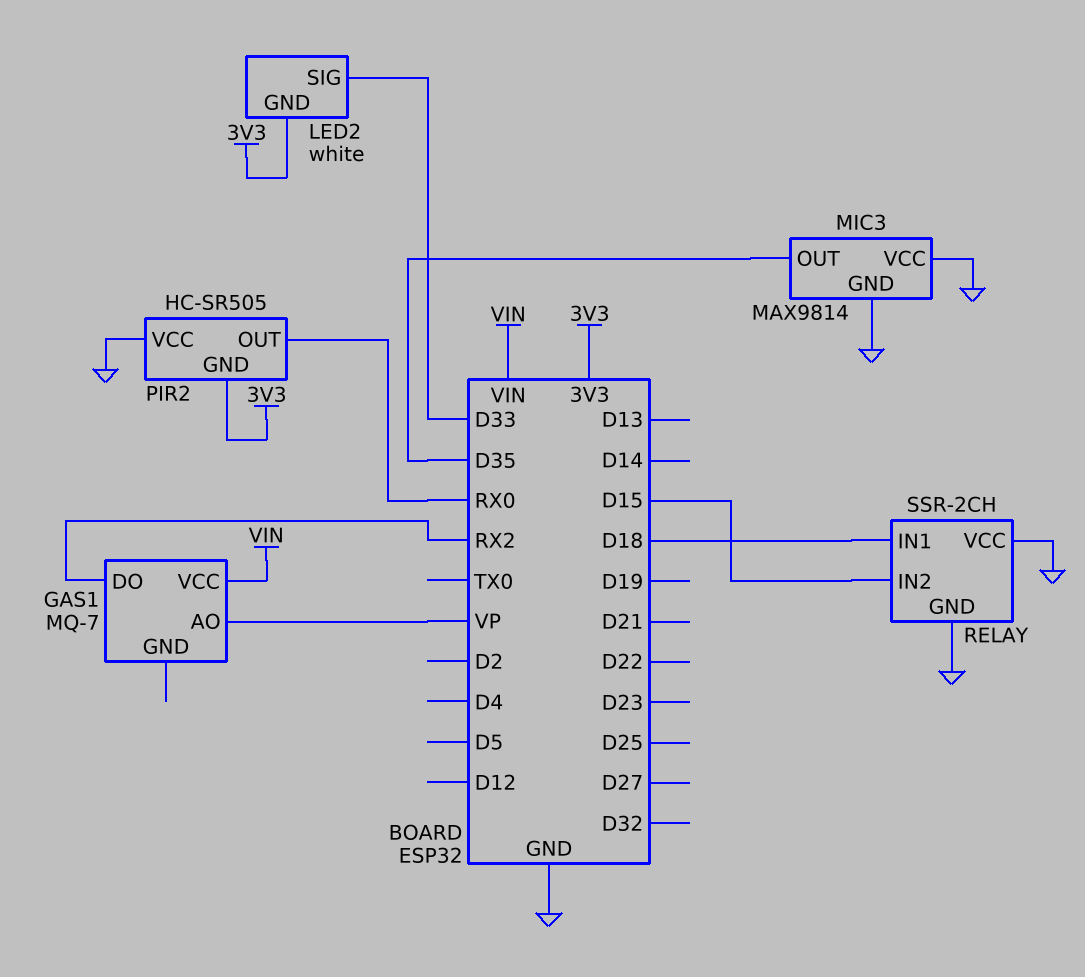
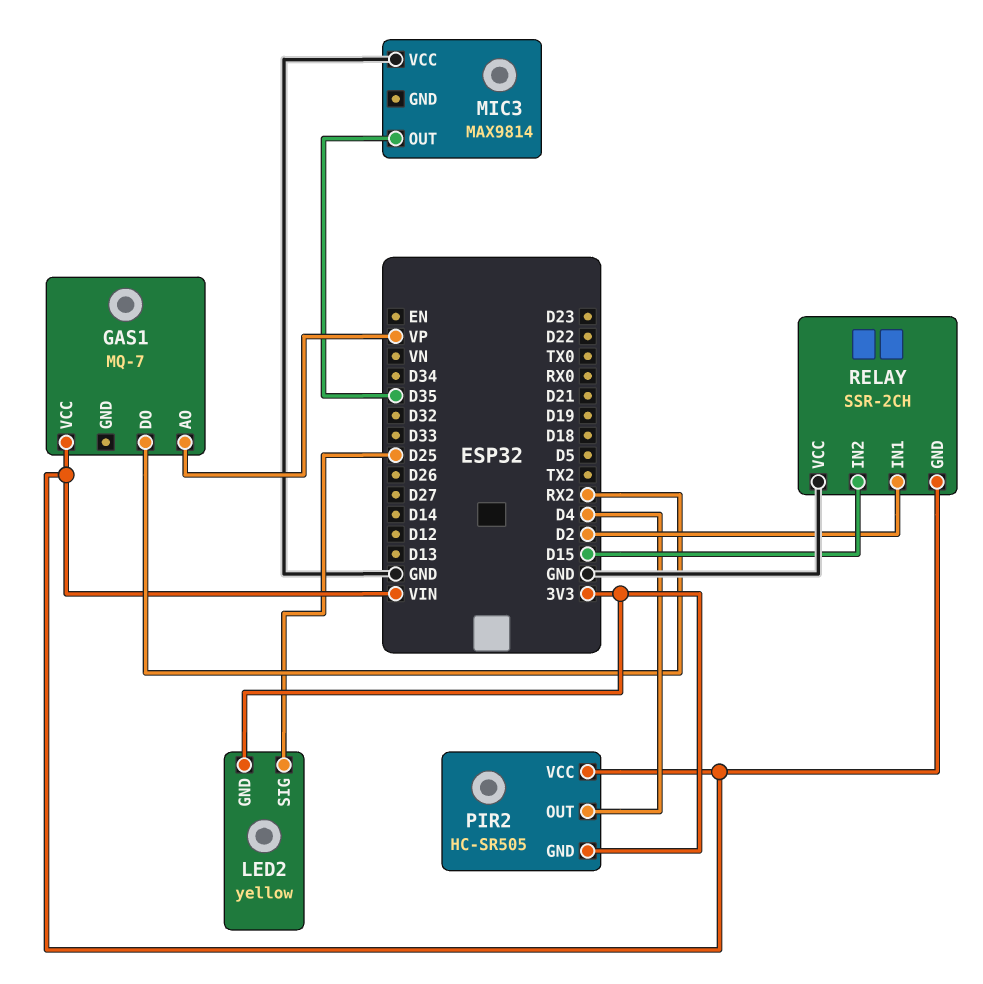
LED2: white -> yellow
LED2 pin SIG: D33 -> D25
MIC3 pin GND: GND -> none
PIR2 pin OUT: RX0 -> D4
PIR2 pin VCC: GND -> VIN
RELAY pin GND: GND -> VIN
RELAY pin IN1: D18 -> D2

